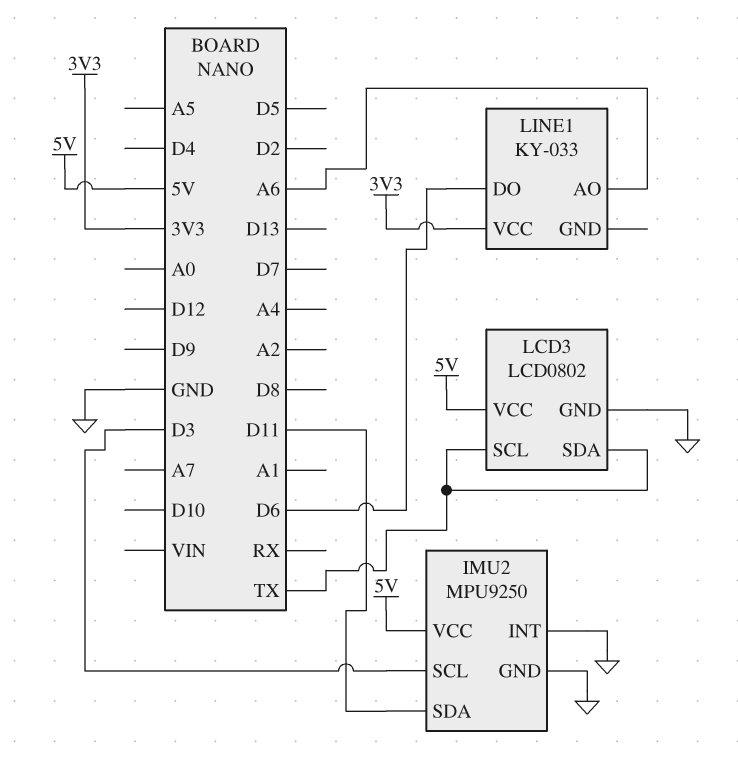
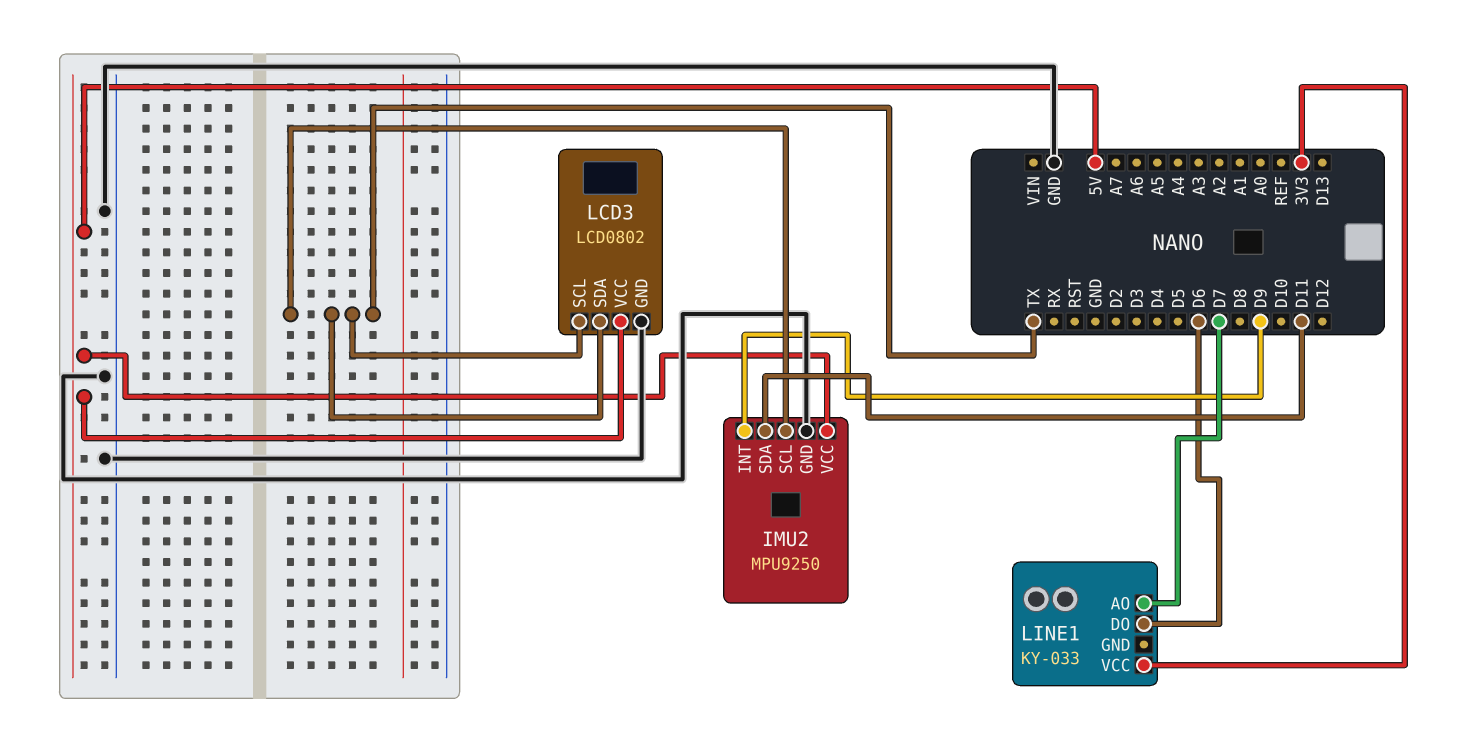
IMU2 pin INT: GND -> D9
IMU2 pin SCL: D3 -> TX
LINE1 pin AO: A6 -> D7

